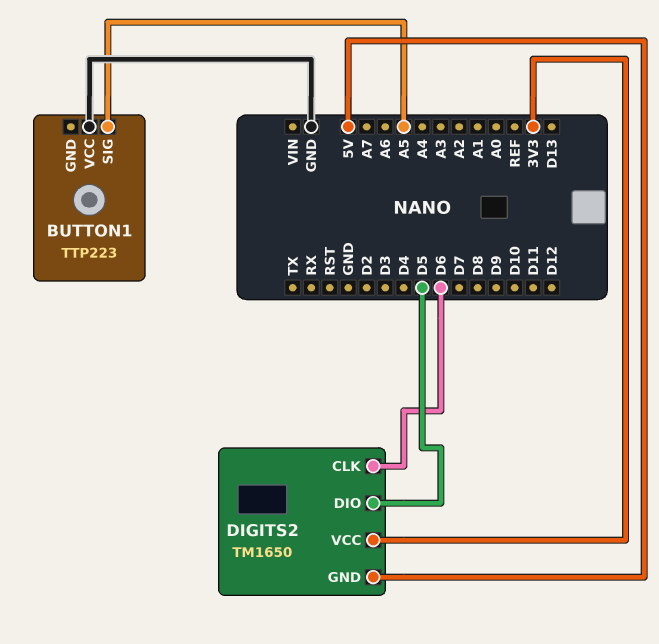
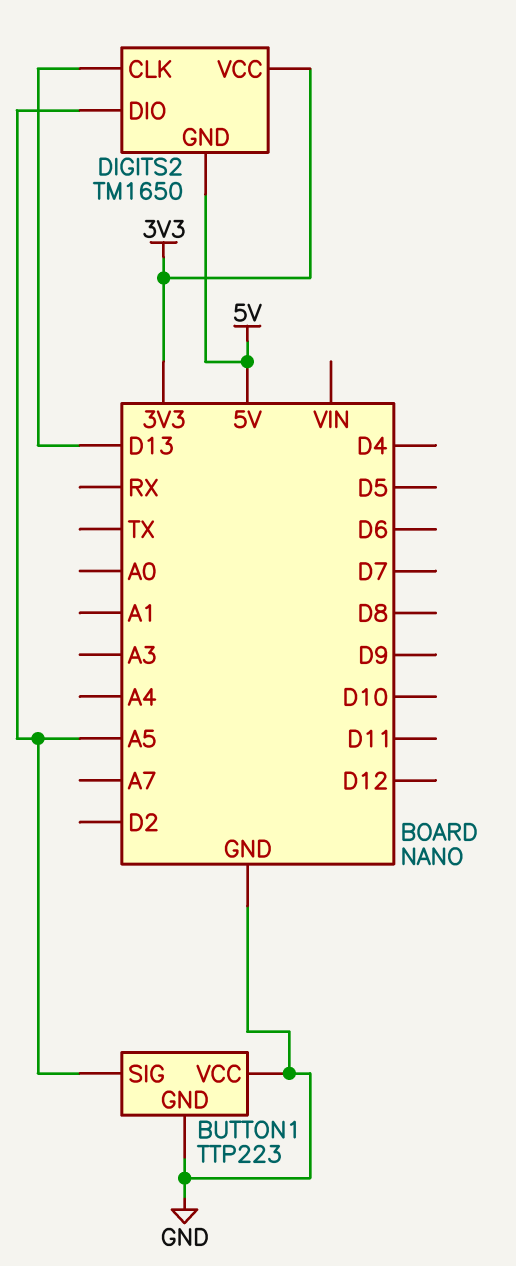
BUTTON1 pin GND: none -> GND
DIGITS2 pin CLK: D6 -> D13
DIGITS2 pin DIO: D5 -> A5

